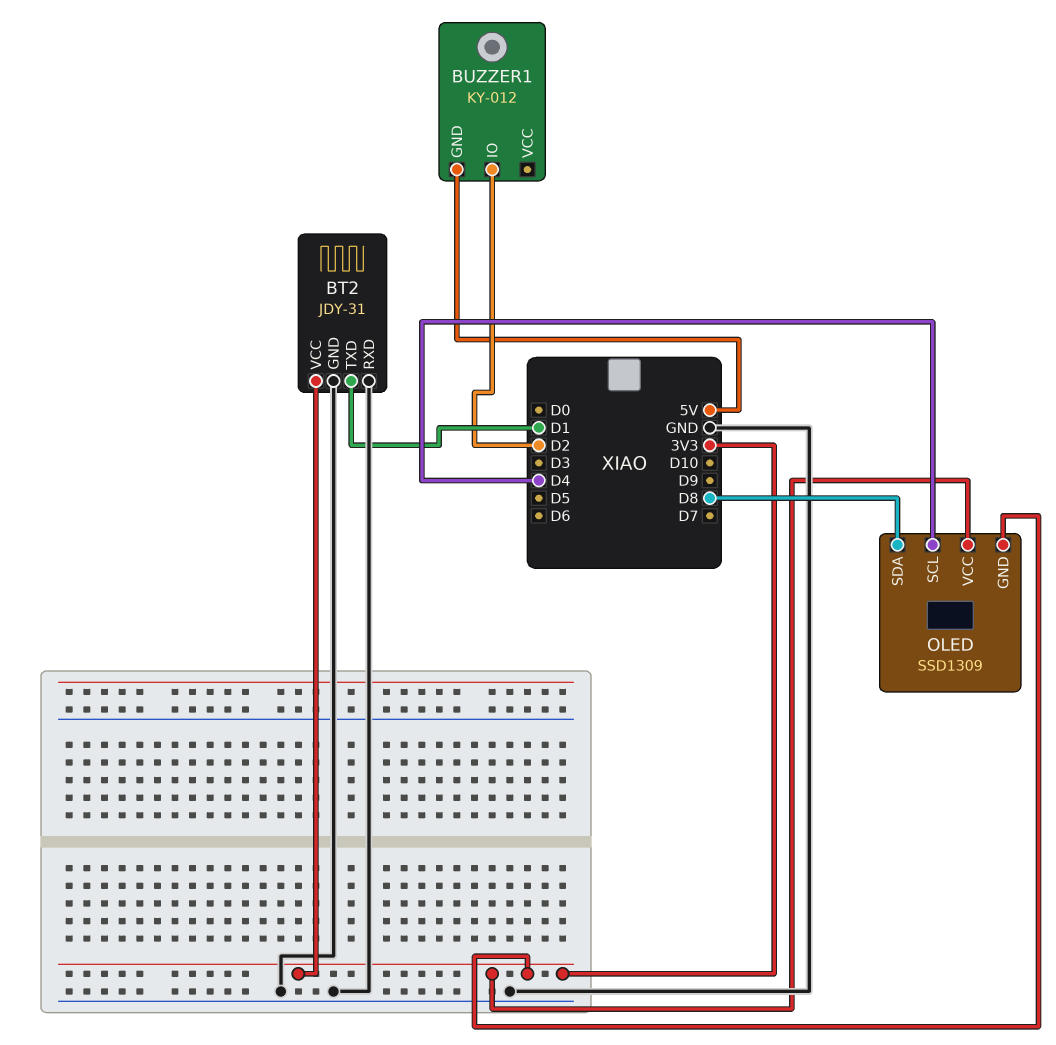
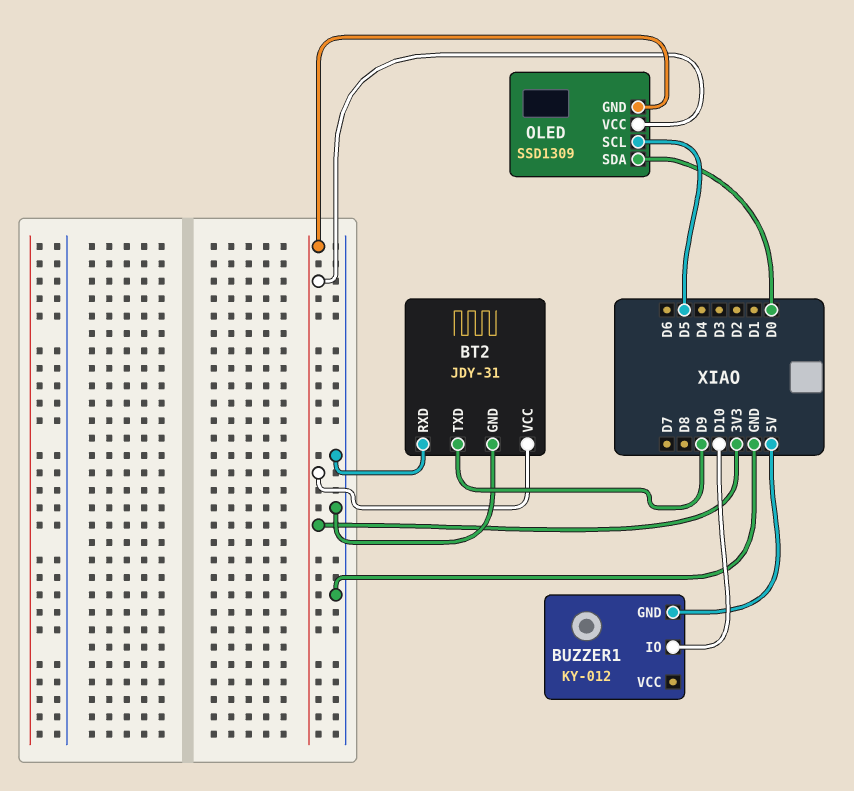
BT2 pin TXD: D1 -> D9
BUZZER1 pin IO: D2 -> D10
OLED pin SCL: D4 -> D5
OLED pin SDA: D8 -> D0

